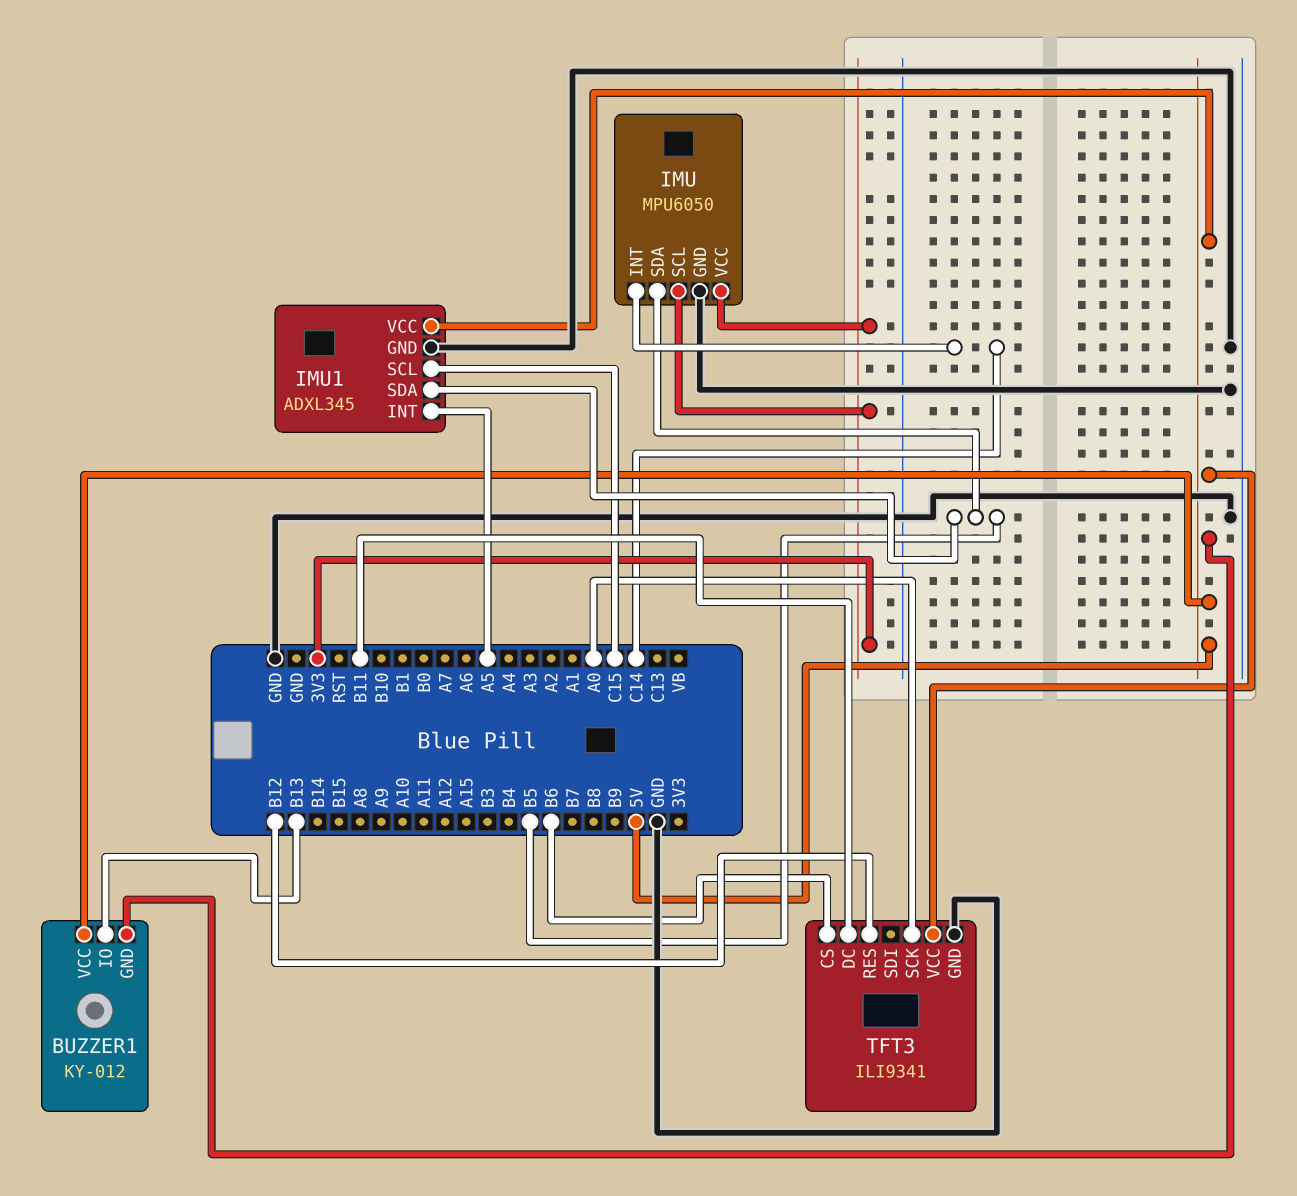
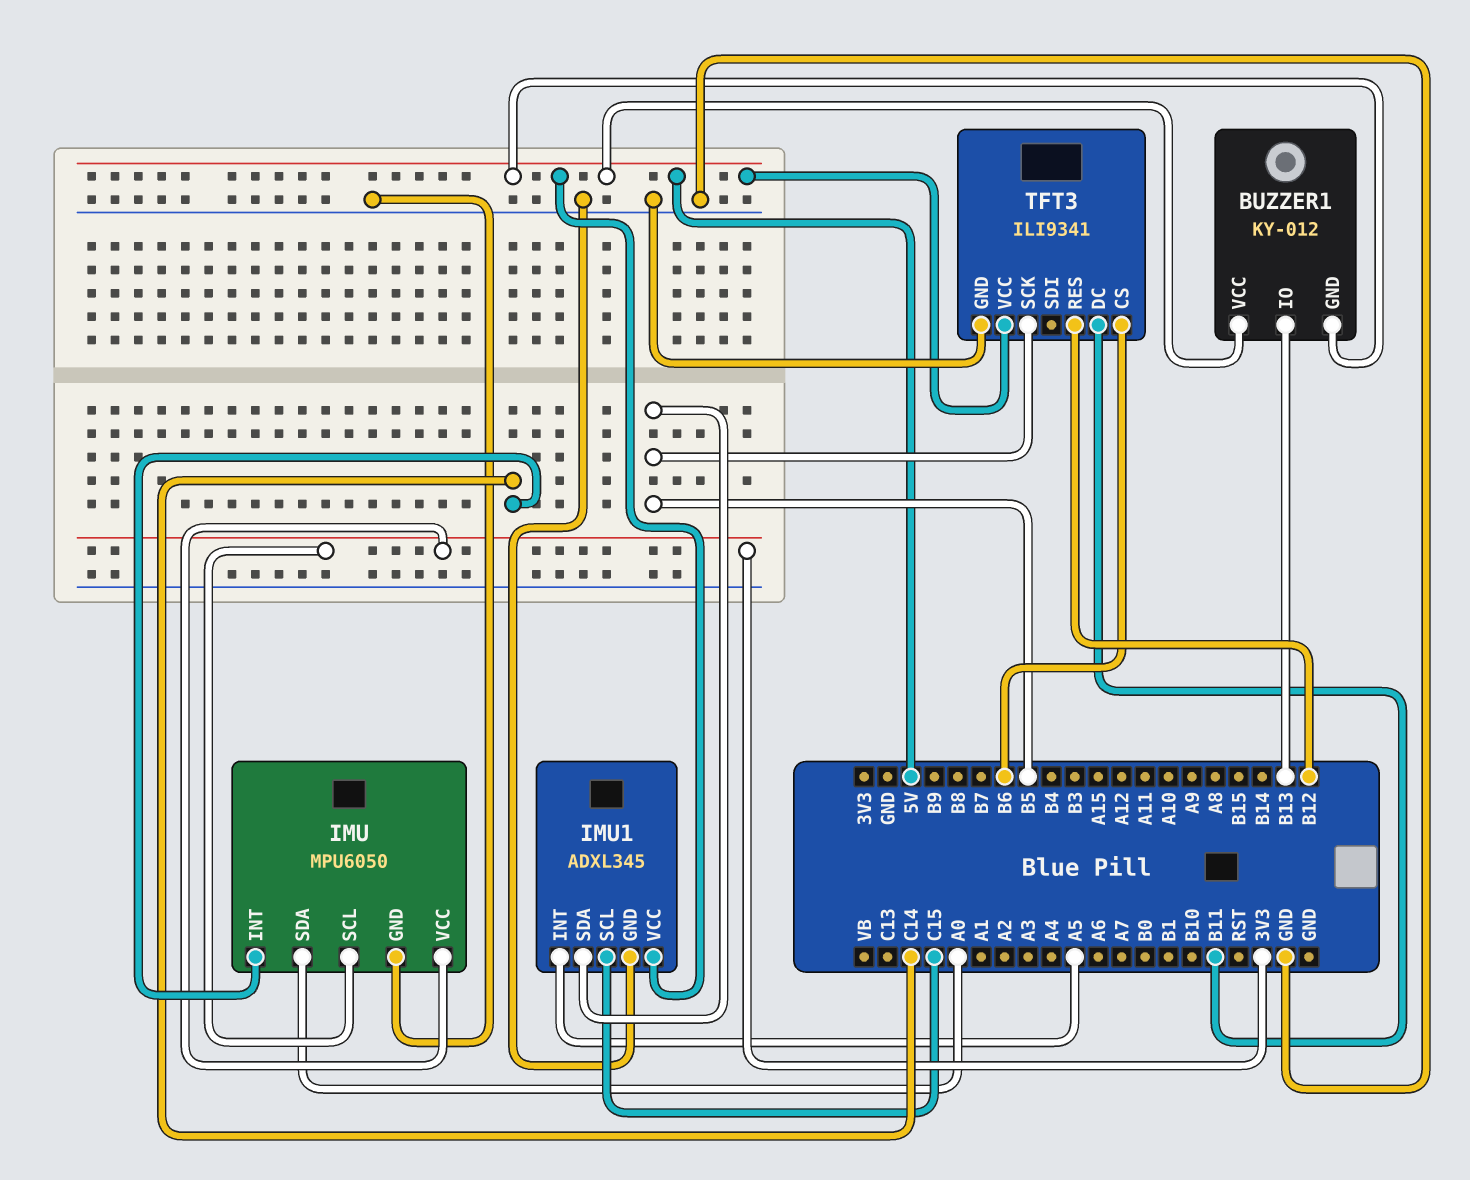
IMU pin SDA: B5 -> A0
TFT3 pin SCK: A0 -> B5

